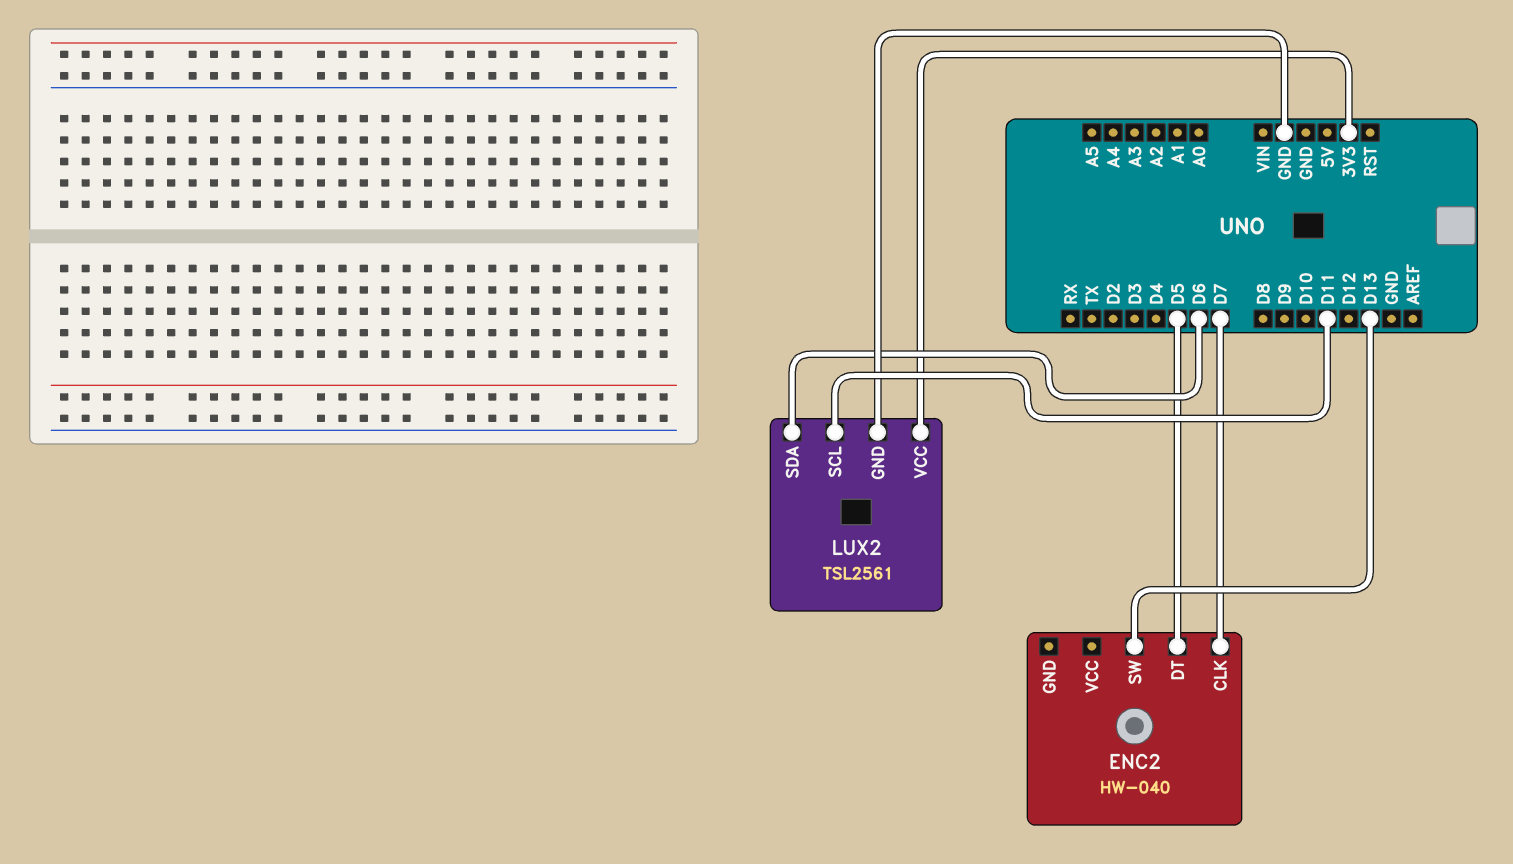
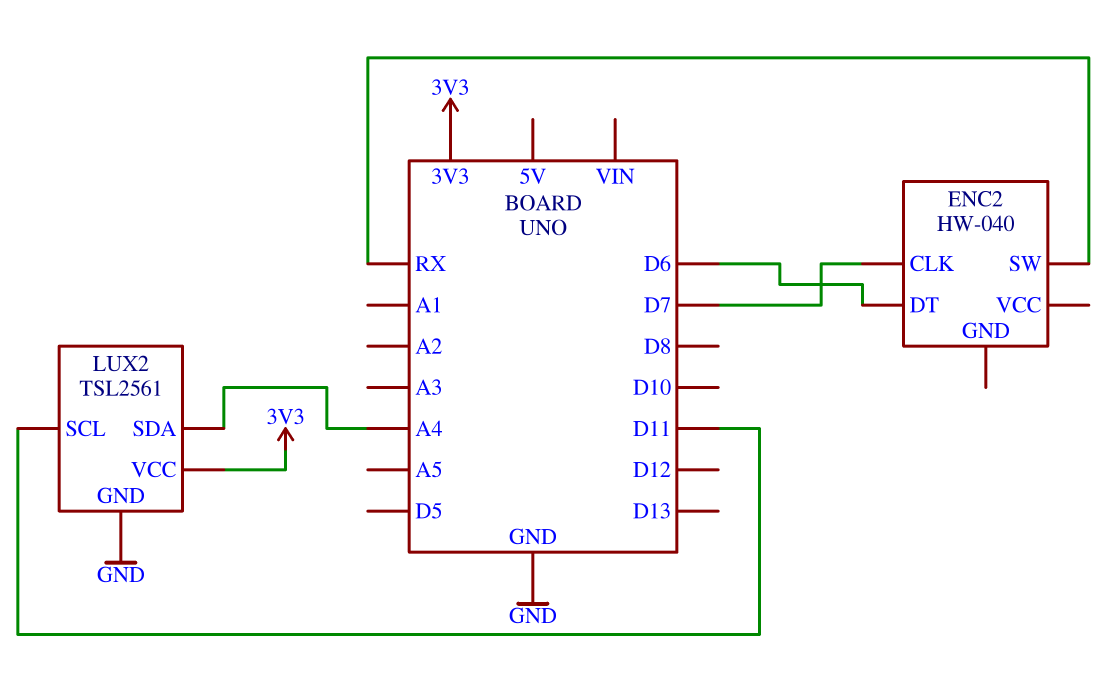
ENC2 pin DT: D5 -> D6
ENC2 pin SW: D13 -> RX
LUX2 pin SDA: D6 -> A4

